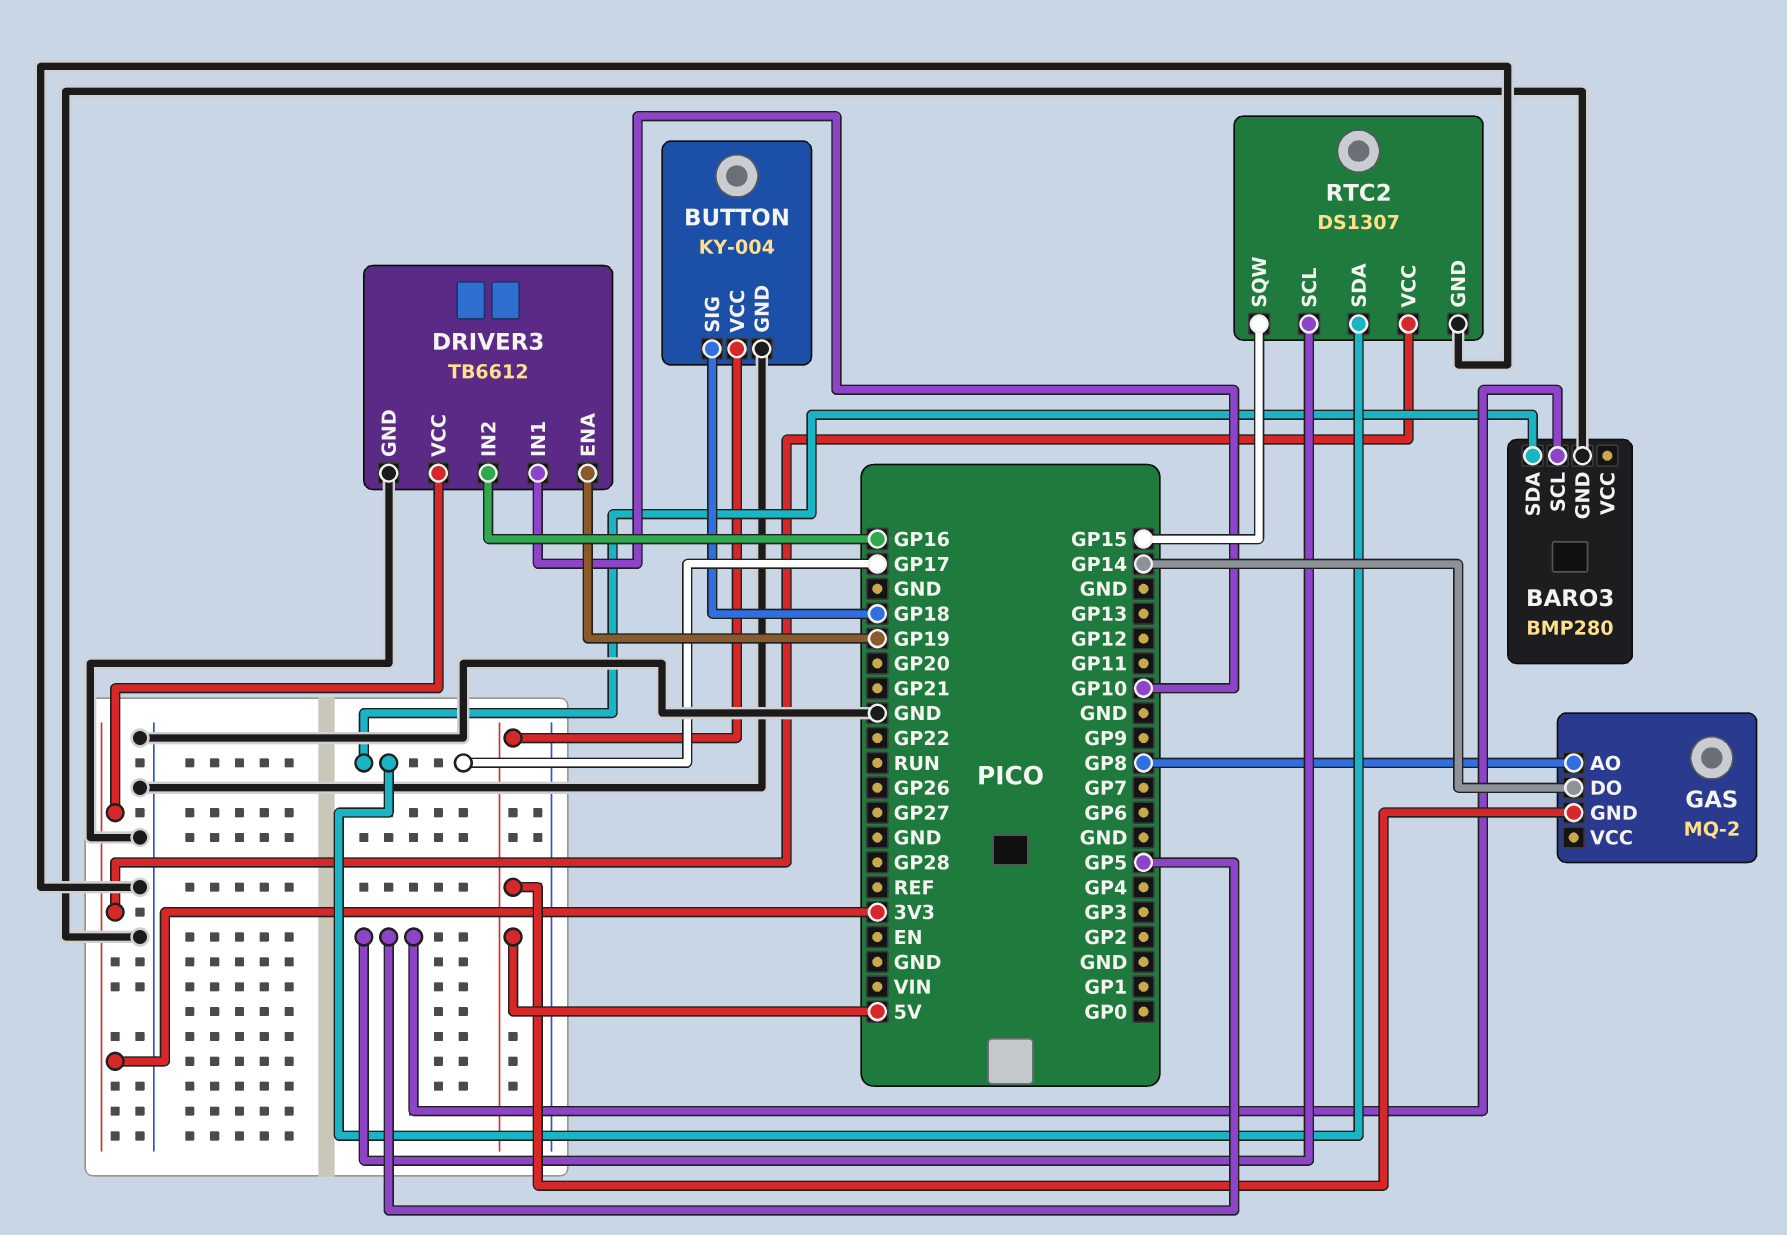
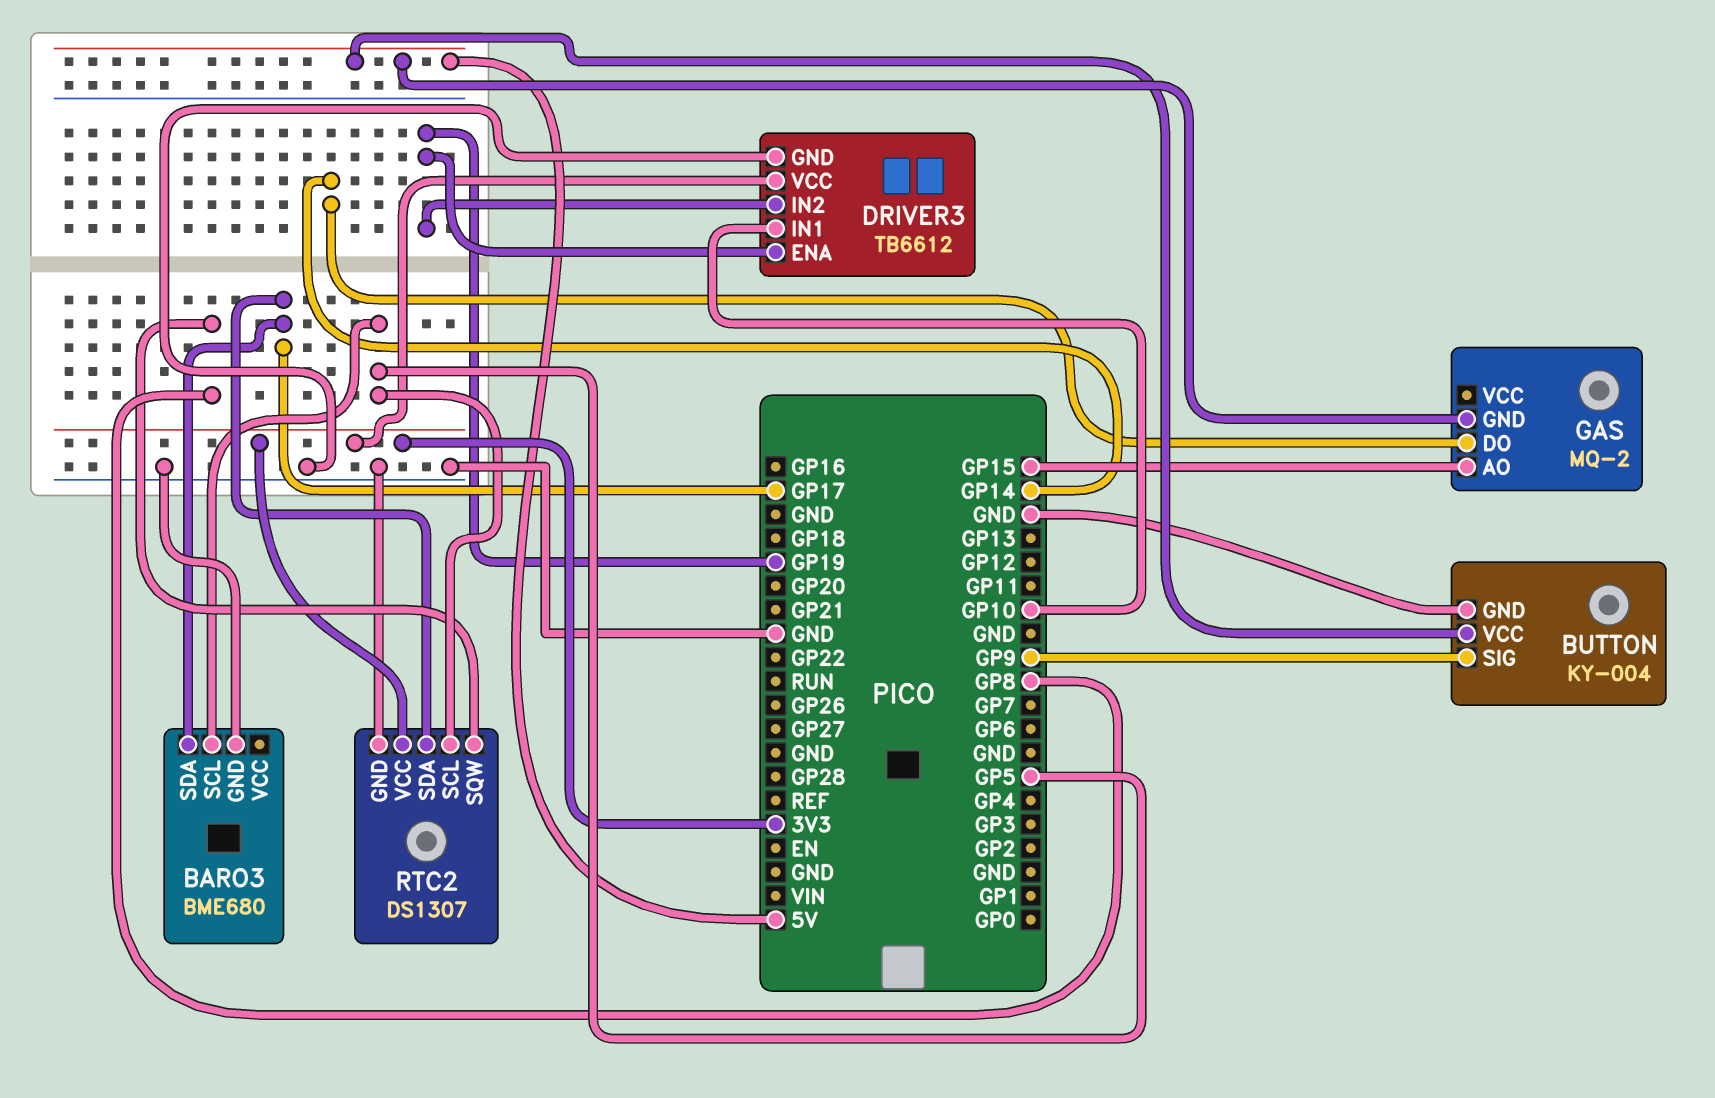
BARO3: BMP280 -> BME680
BUTTON pin SIG: GP18 -> GP9
DRIVER3 pin IN2: GP16 -> GP19
GAS pin AO: GP8 -> GP15
RTC2 pin SQW: GP15 -> GP8

